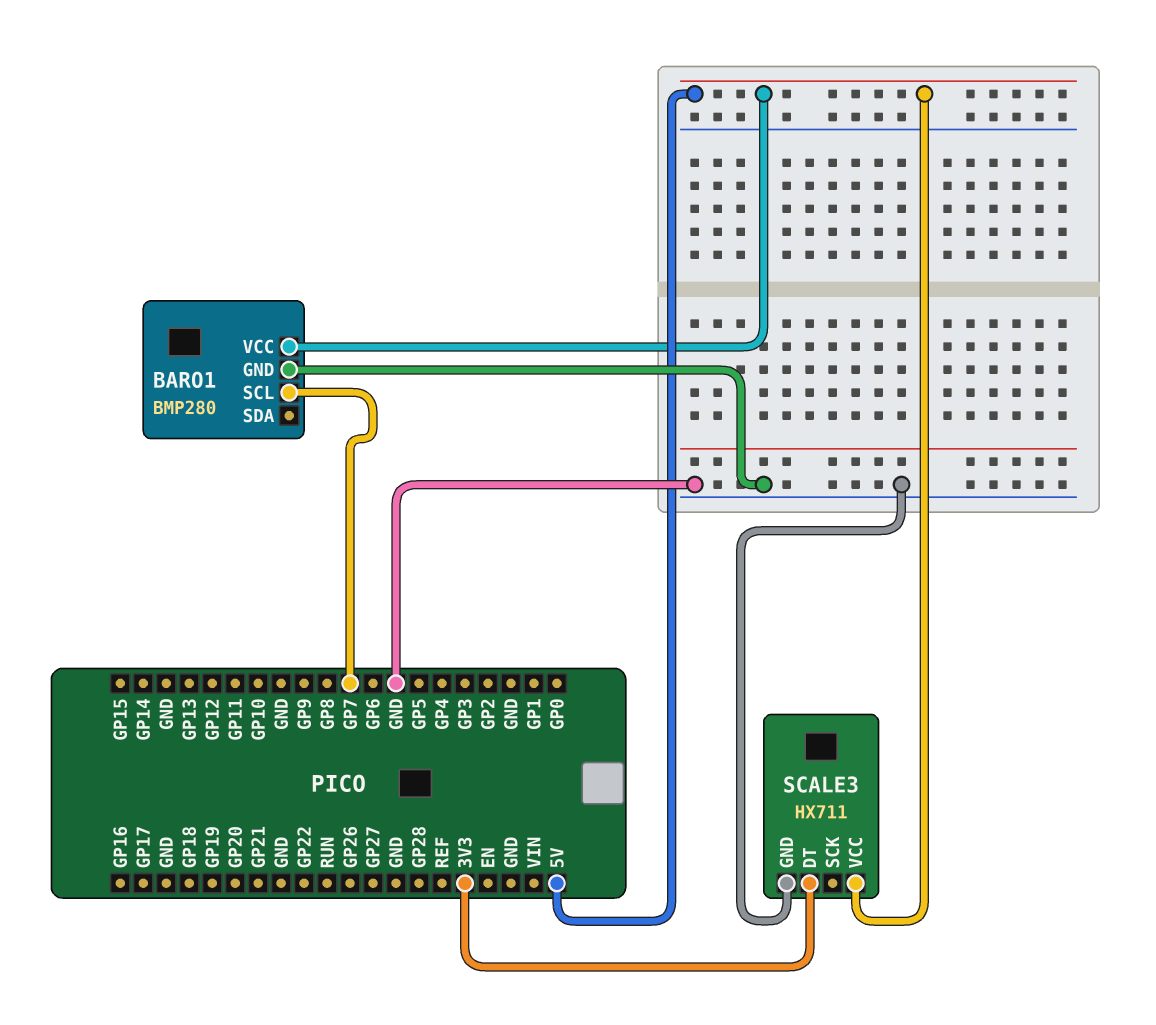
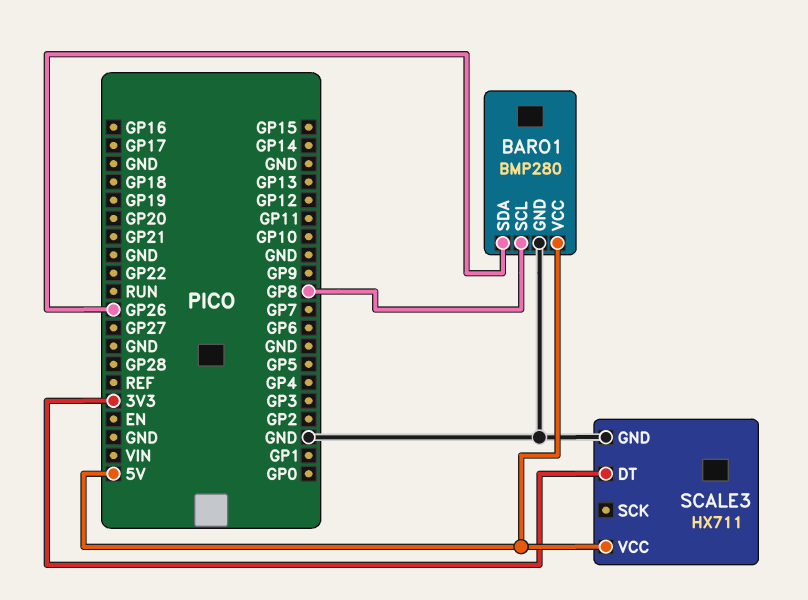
BARO1 pin SCL: GP7 -> GP8
BARO1 pin SDA: none -> GP26

